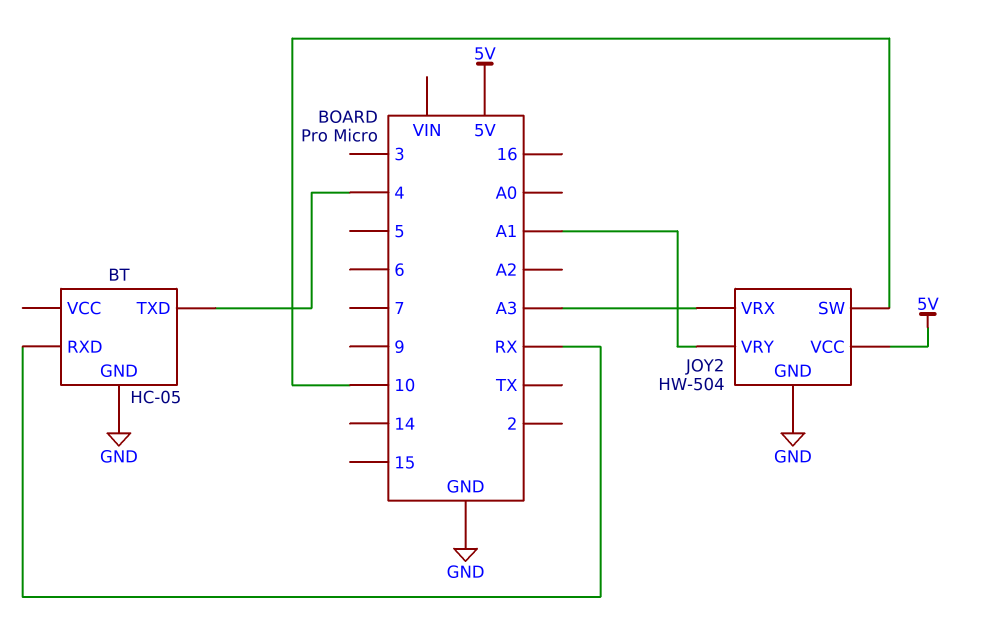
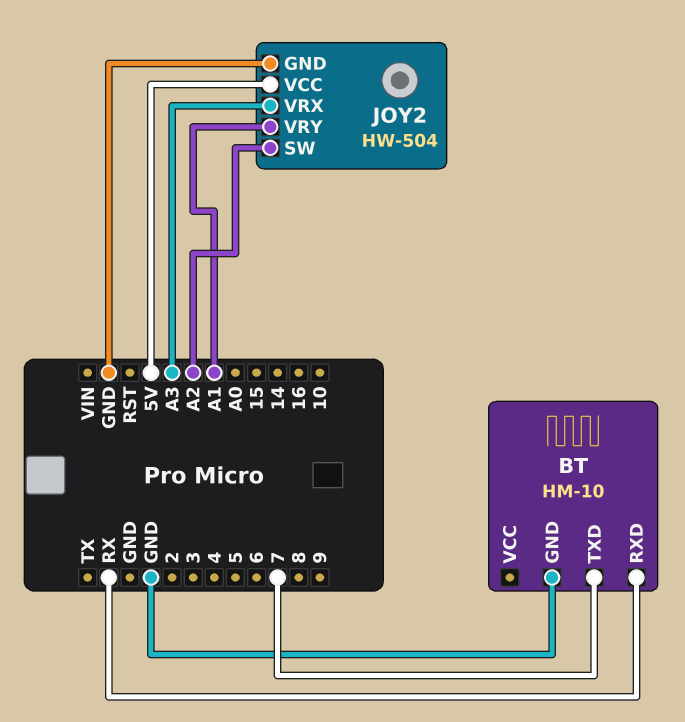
BT: HC-05 -> HM-10
BT pin TXD: 4 -> 7
JOY2 pin SW: 10 -> A2

